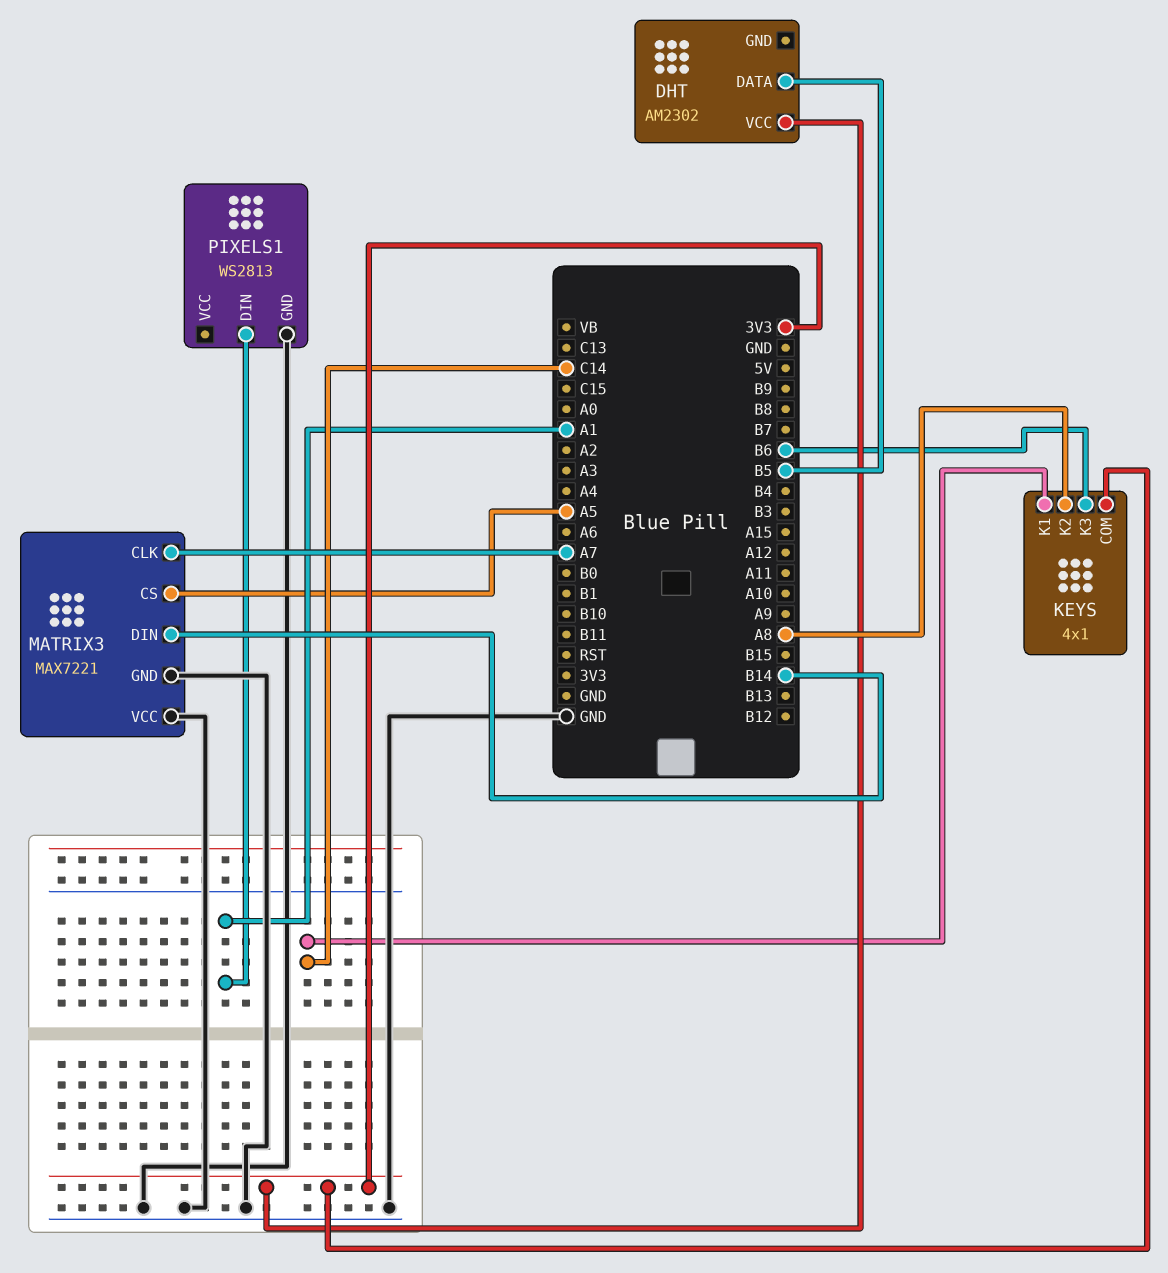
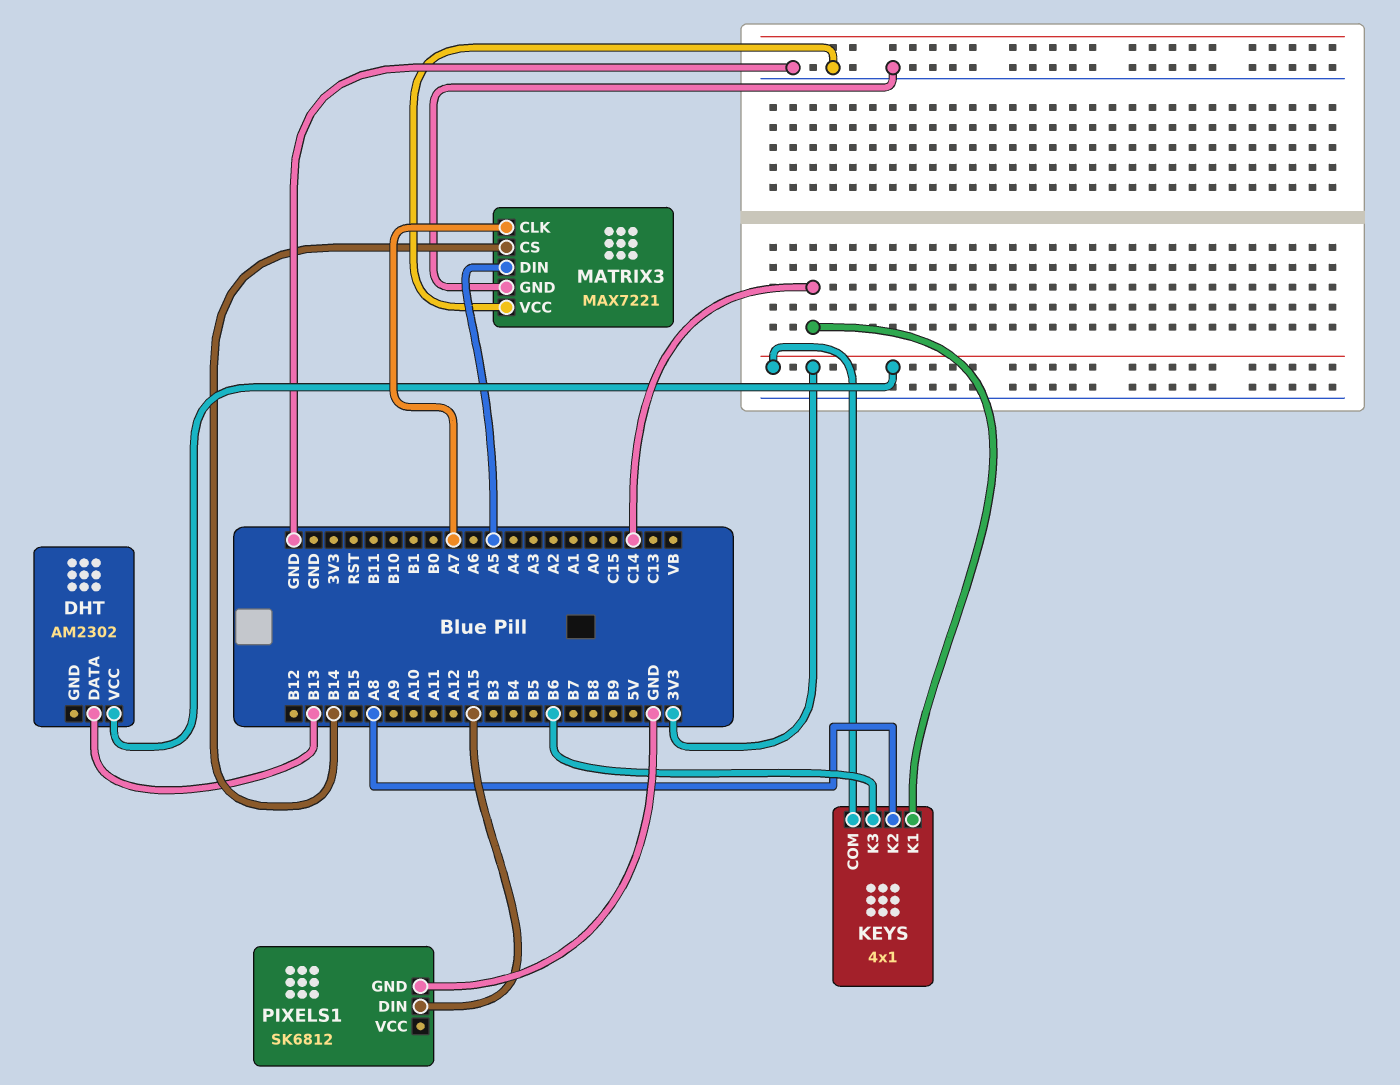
DHT pin DATA: B5 -> B13
MATRIX3 pin CS: A5 -> B14
MATRIX3 pin DIN: B14 -> A5
PIXELS1: WS2813 -> SK6812
PIXELS1 pin DIN: A1 -> A15

